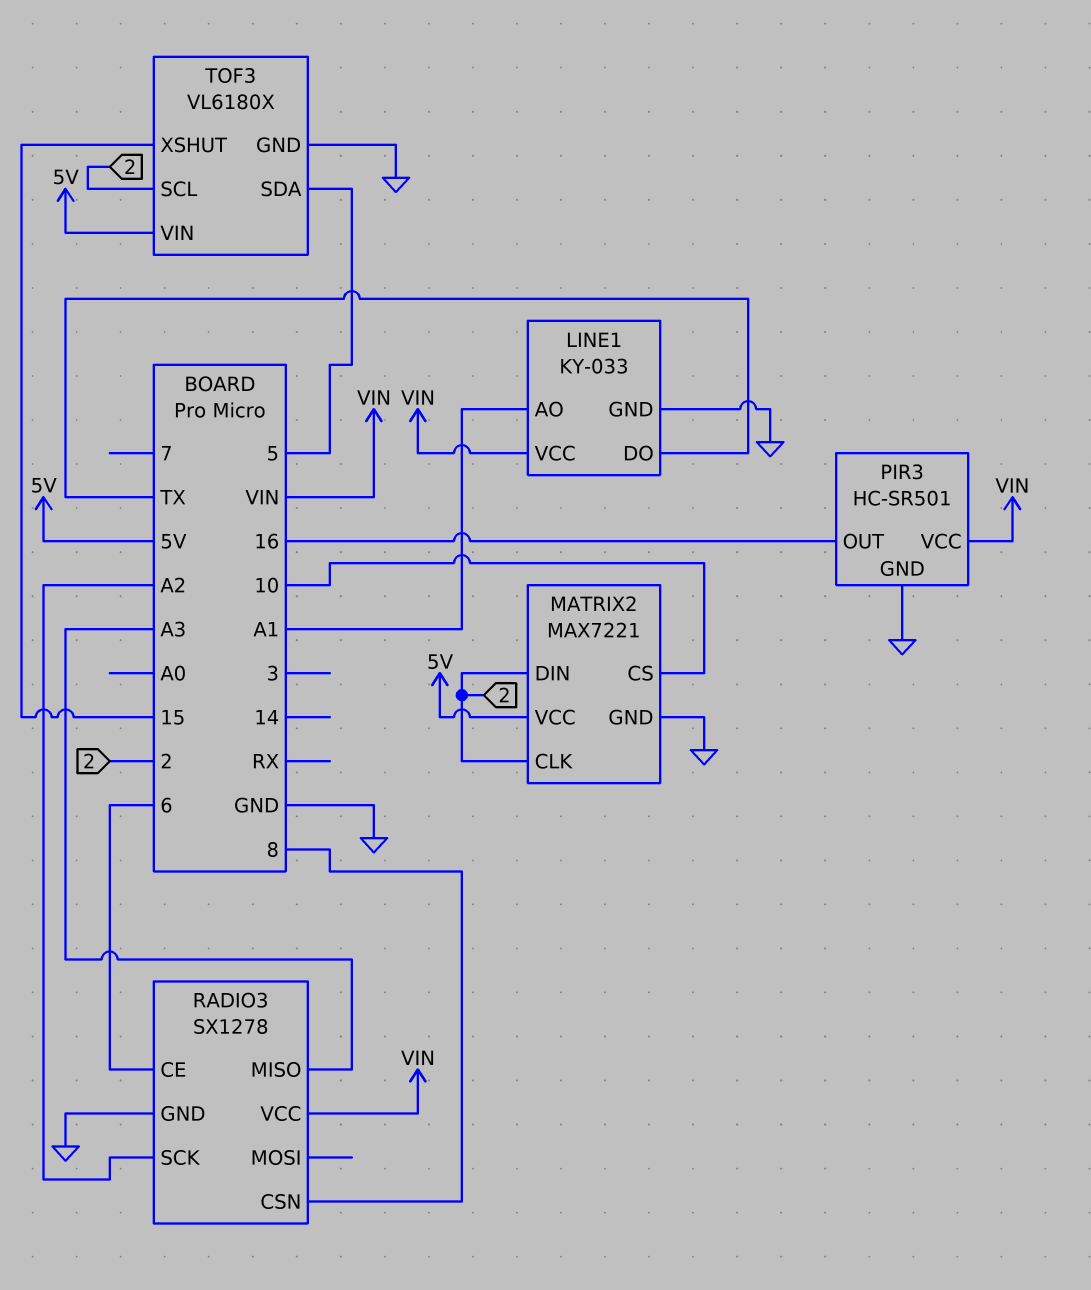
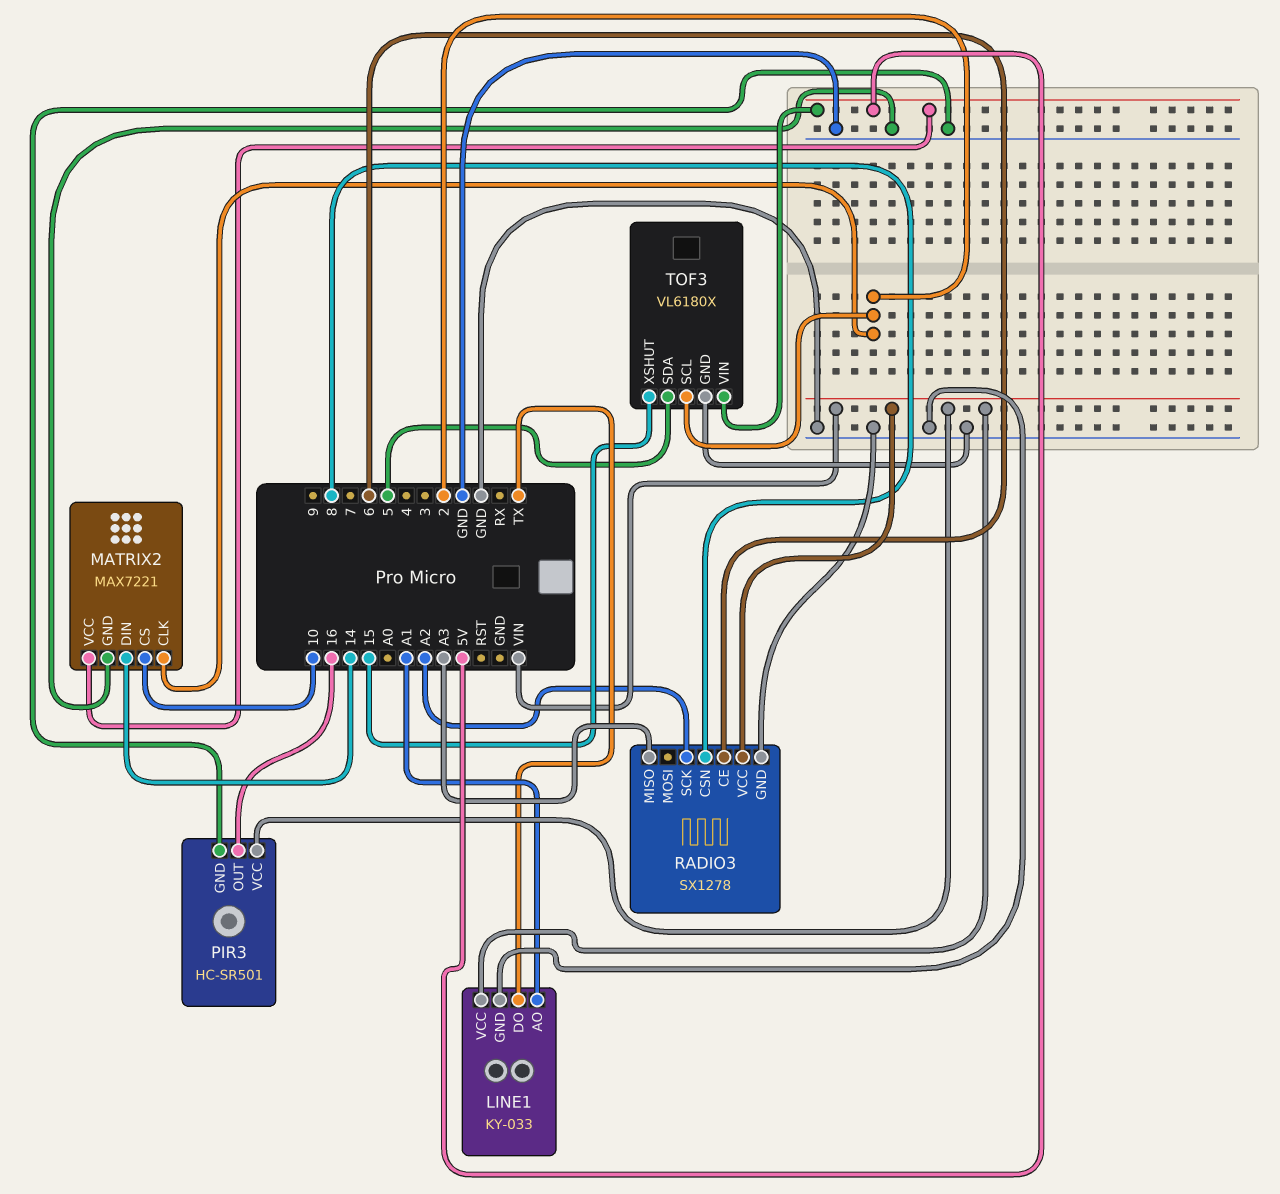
MATRIX2 pin DIN: 2 -> 14

